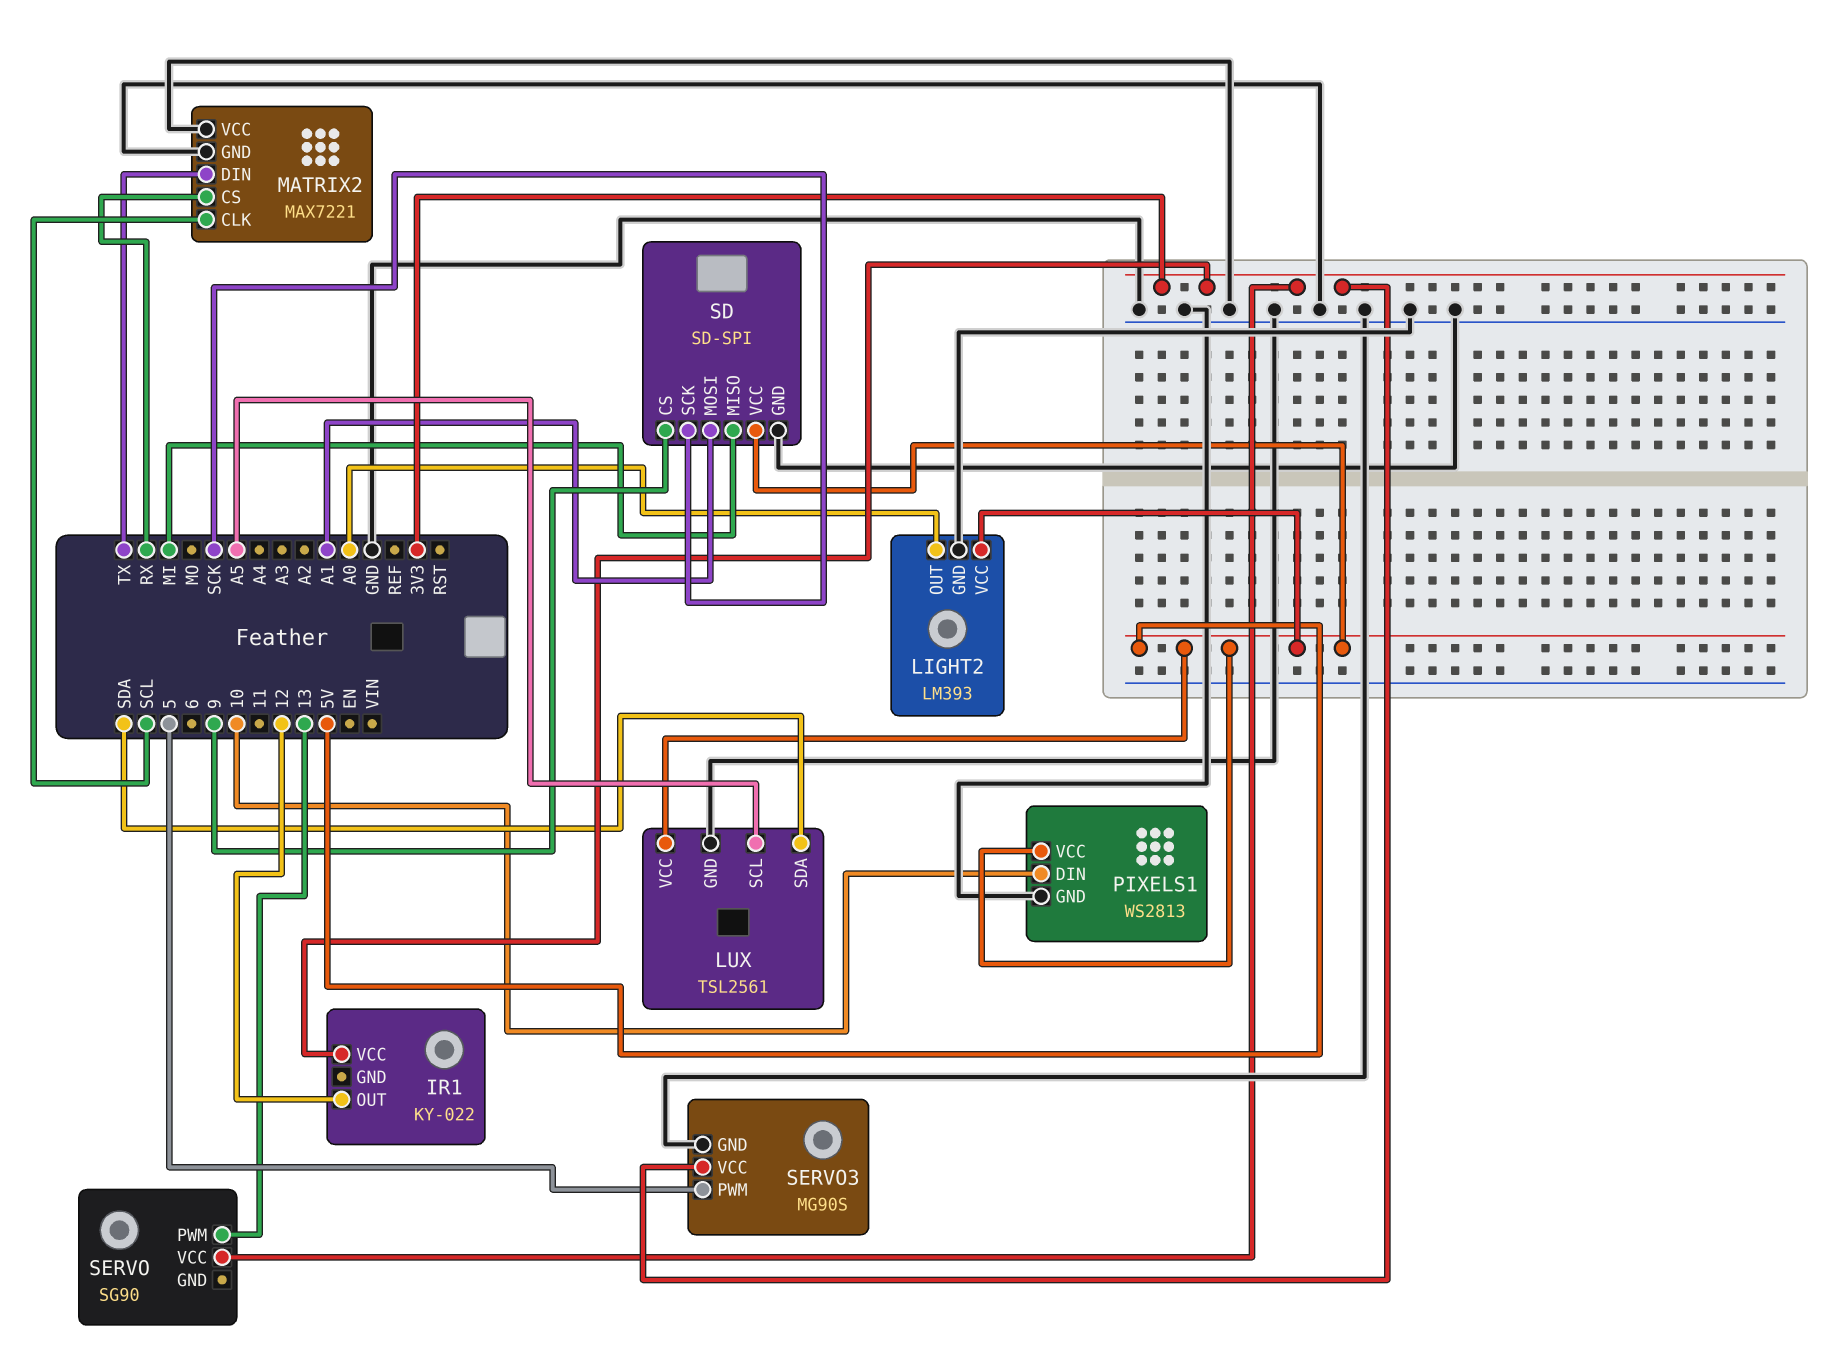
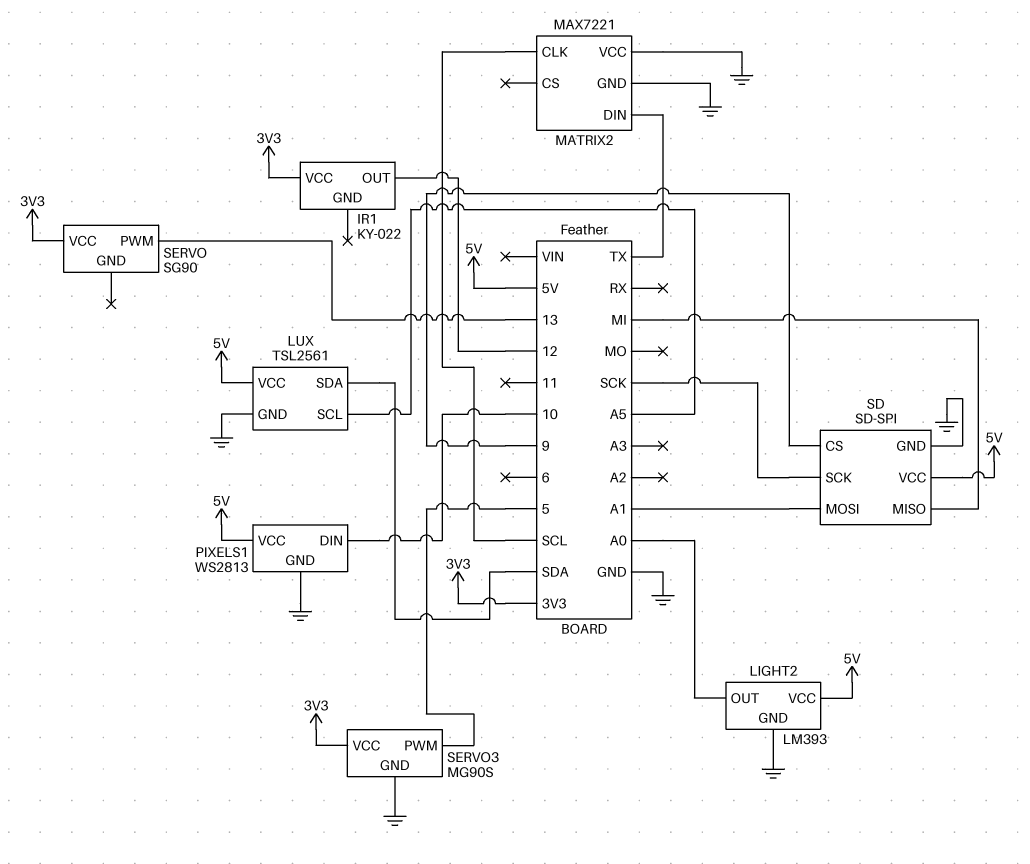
MATRIX2 pin CS: RX -> none

